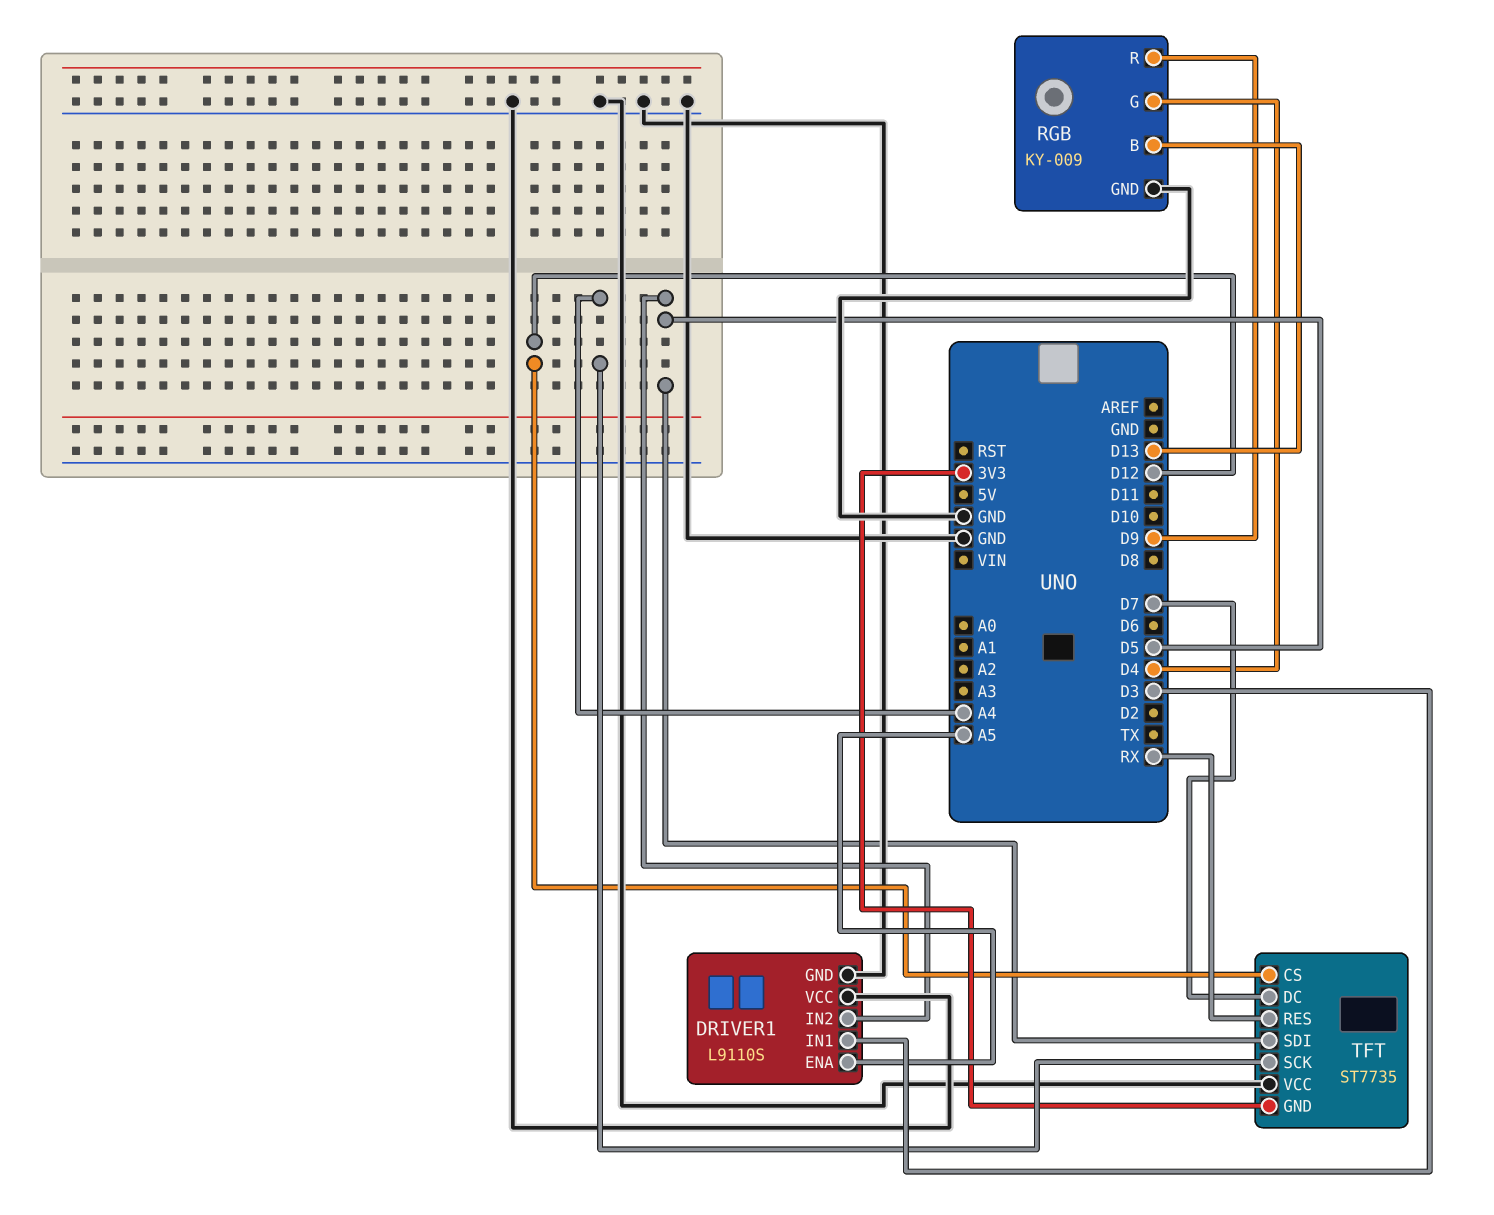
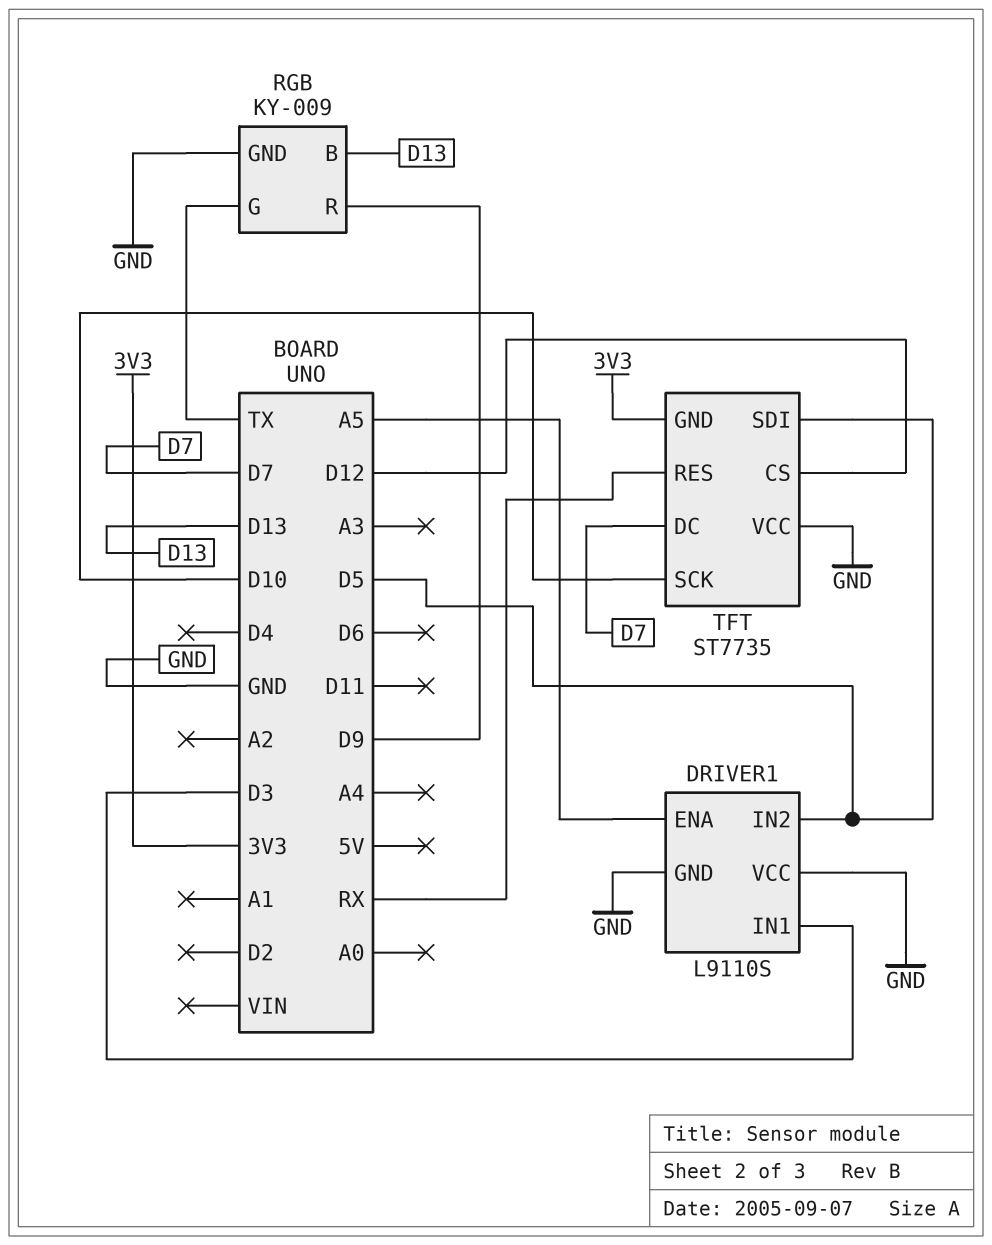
RGB pin G: D4 -> TX
TFT pin SCK: A4 -> D10

